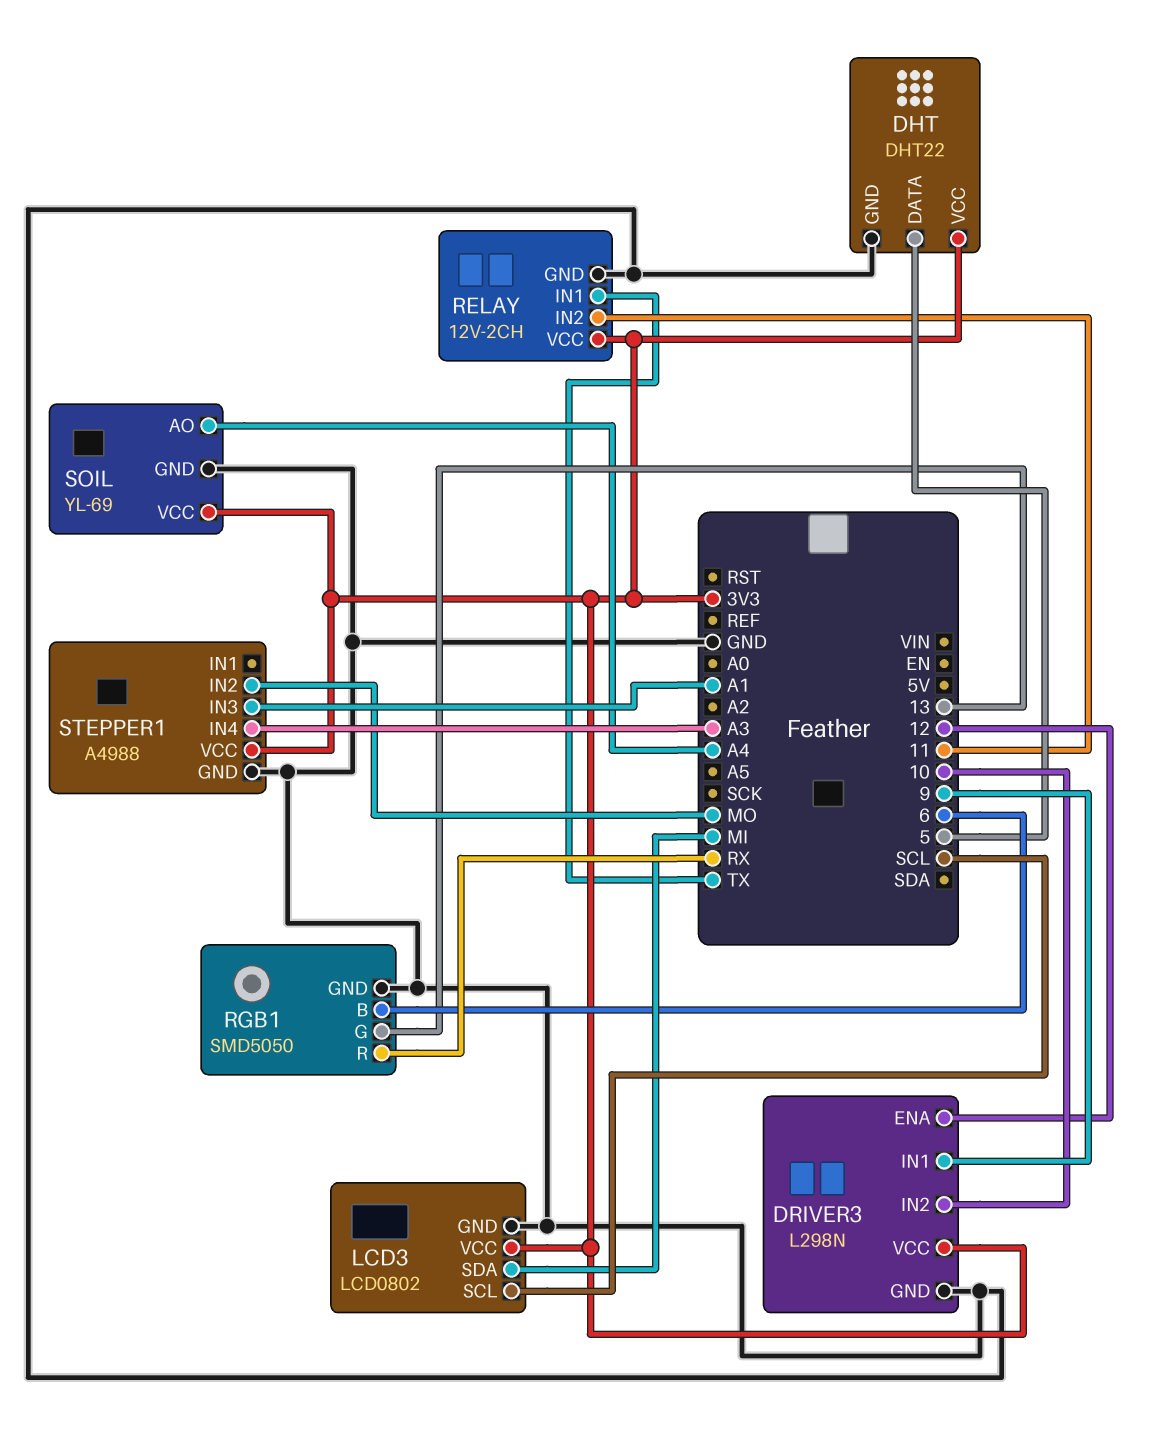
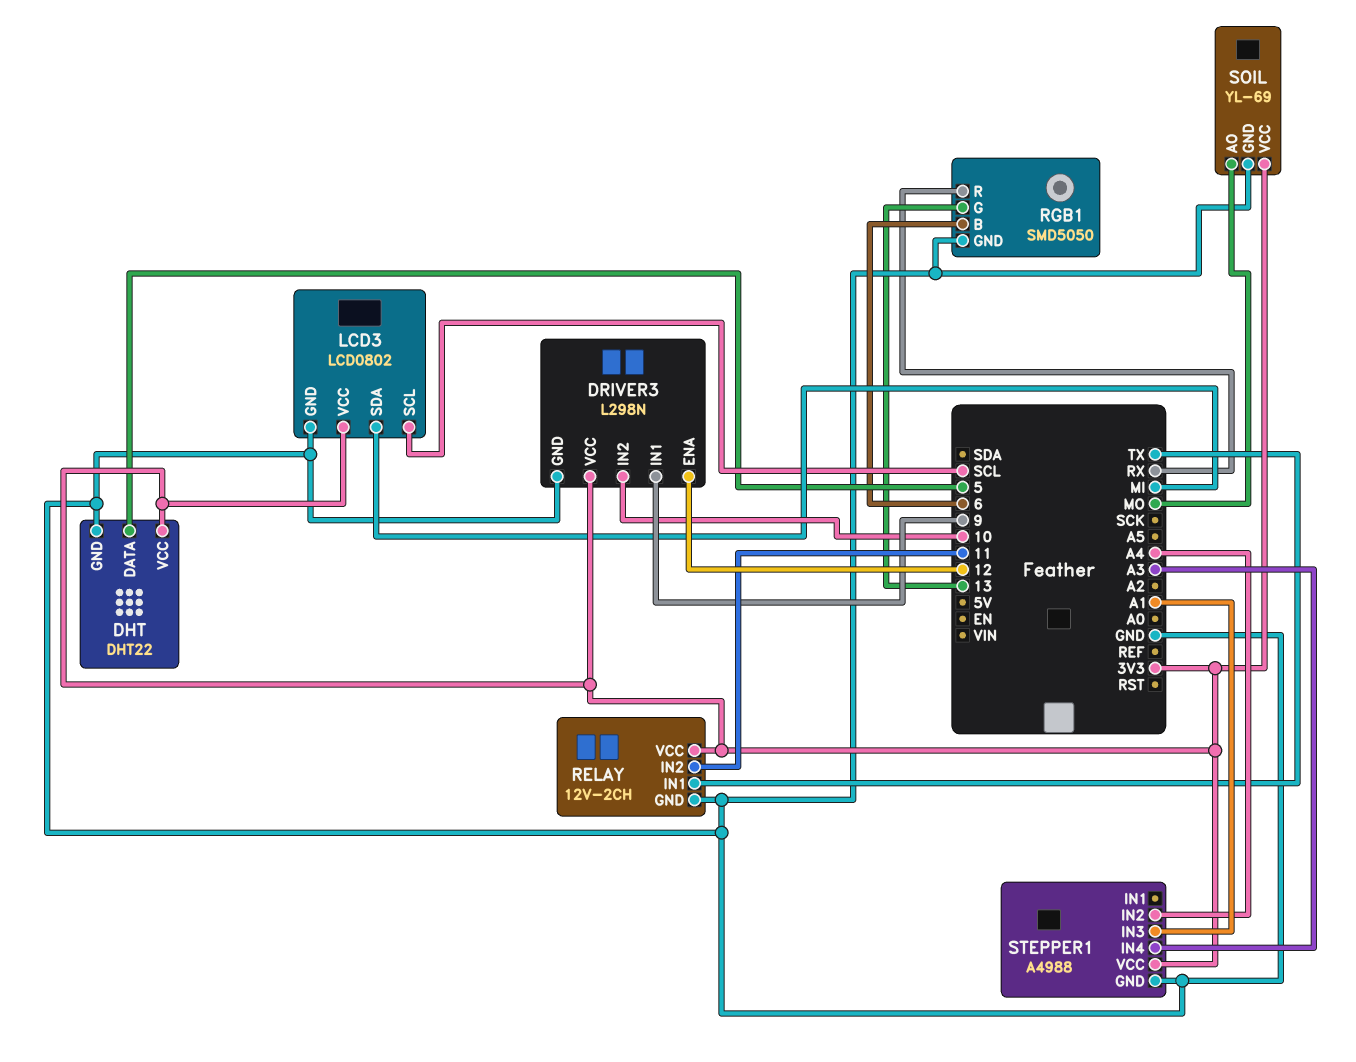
SOIL pin AO: A4 -> MO
STEPPER1 pin IN2: MO -> A4

